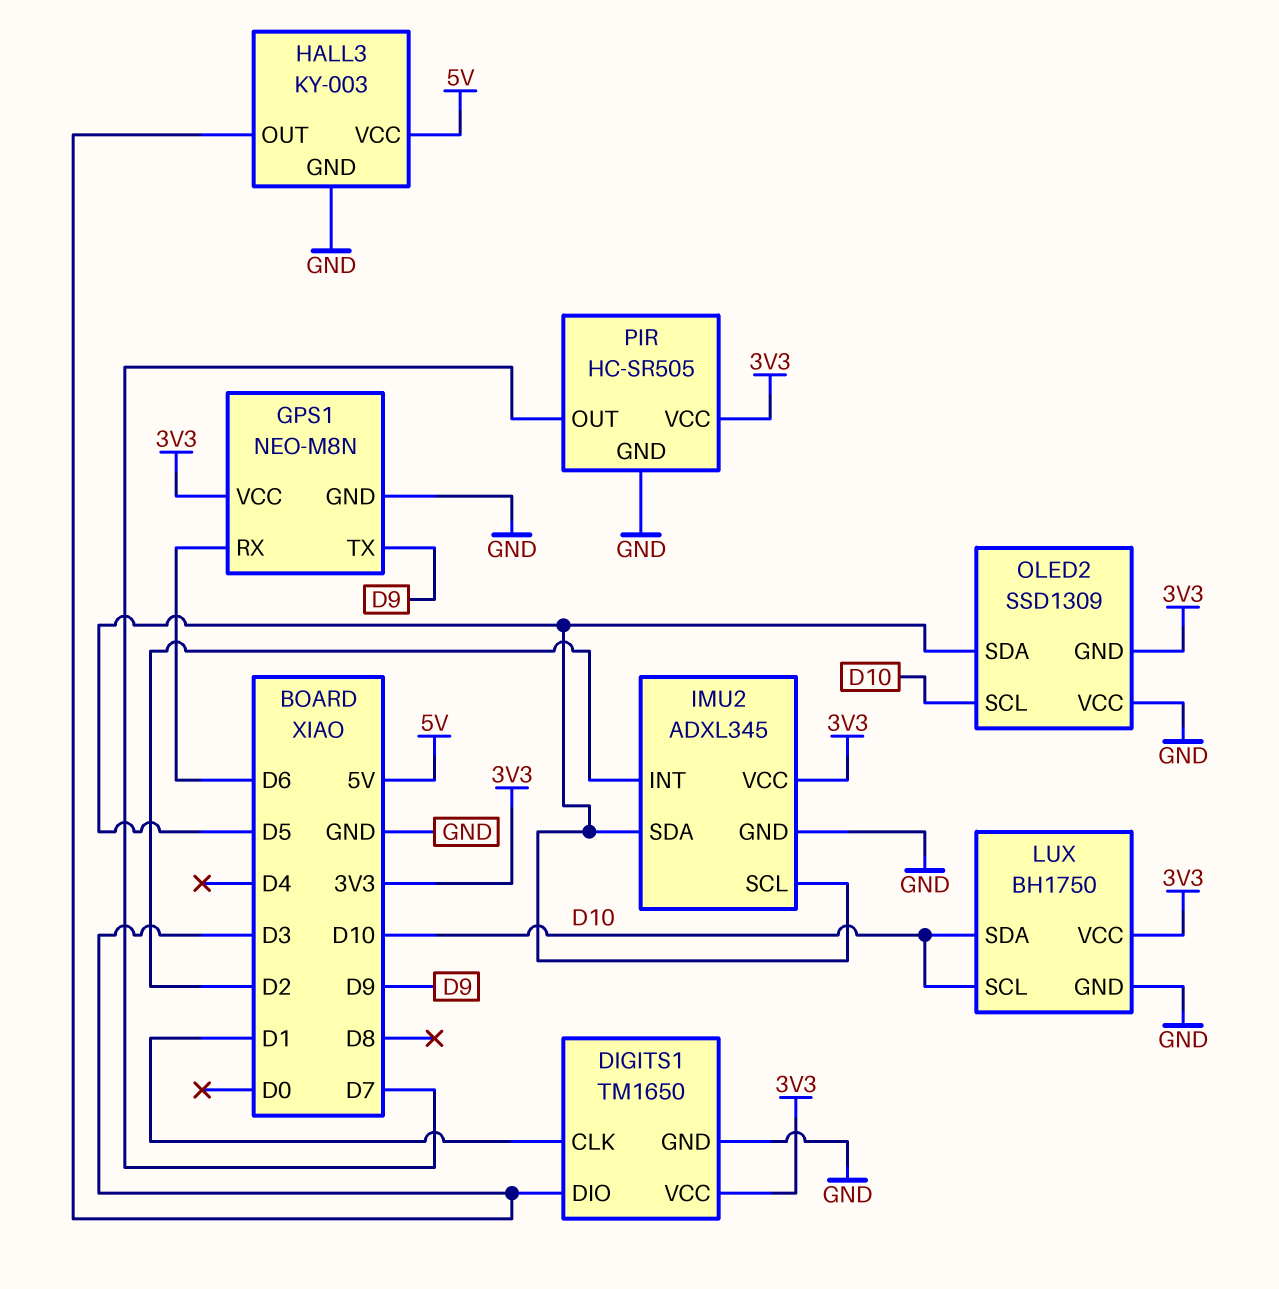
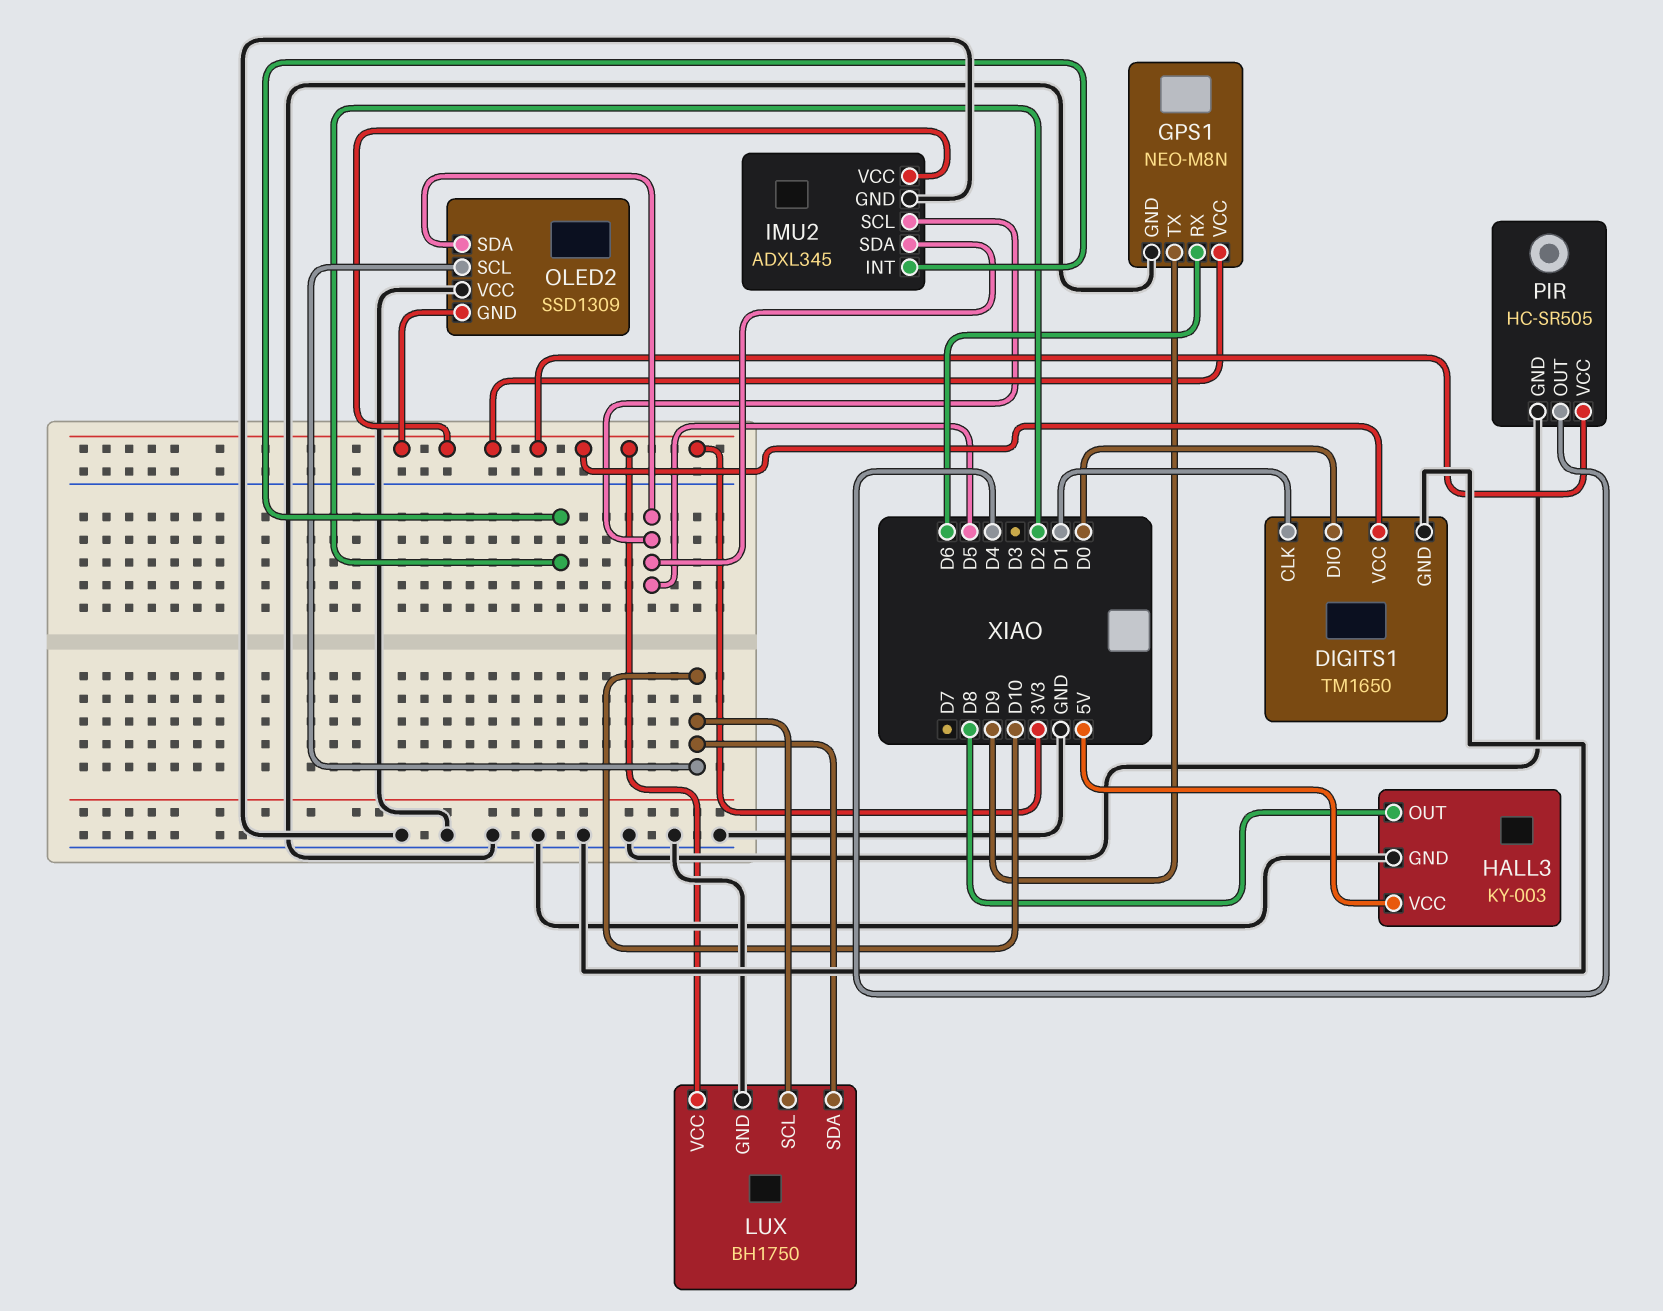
DIGITS1 pin DIO: D3 -> D0
HALL3 pin OUT: D3 -> D8
PIR pin OUT: D7 -> D4

